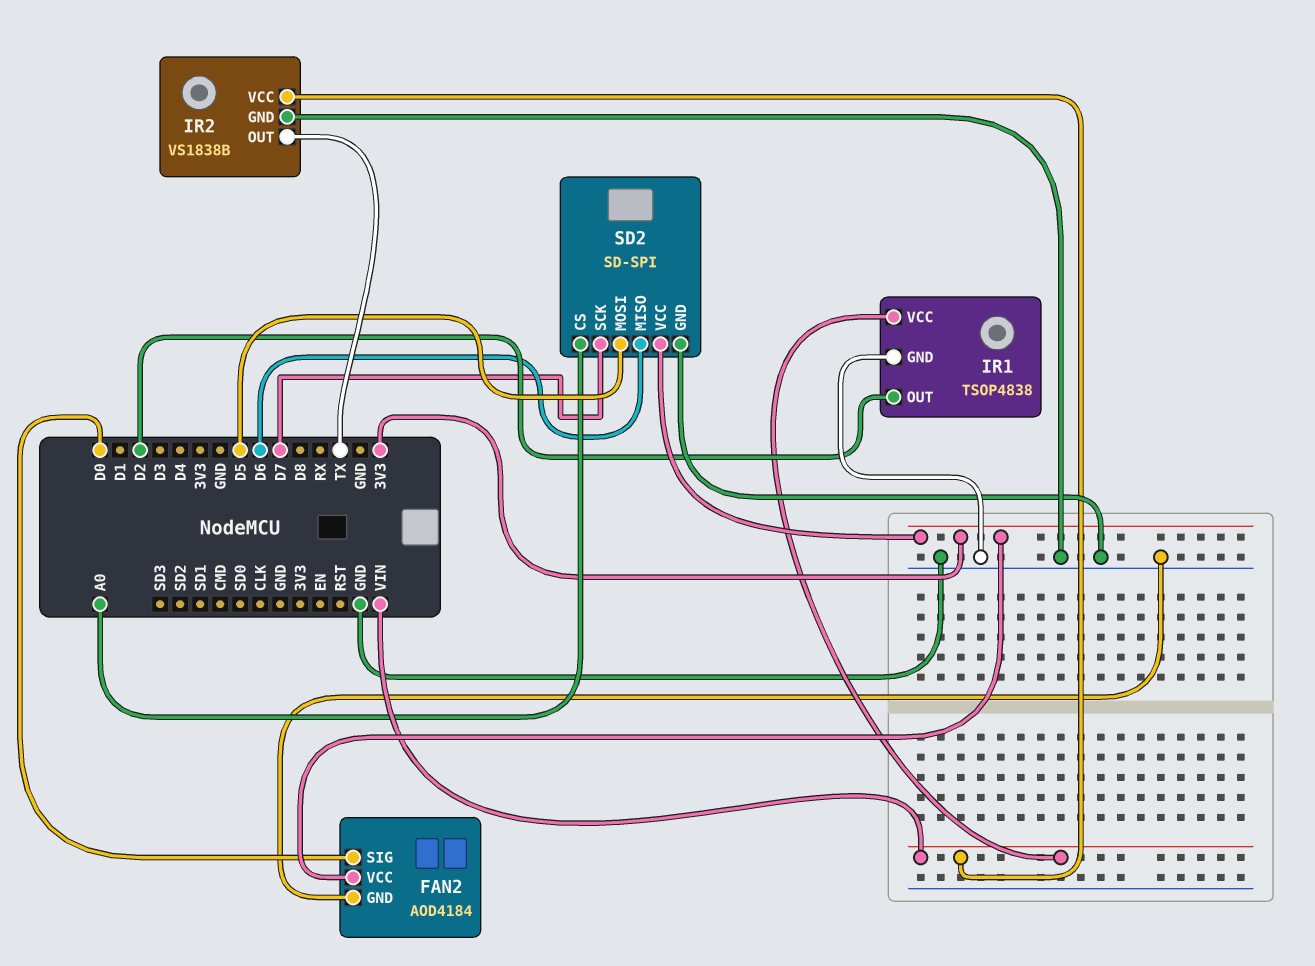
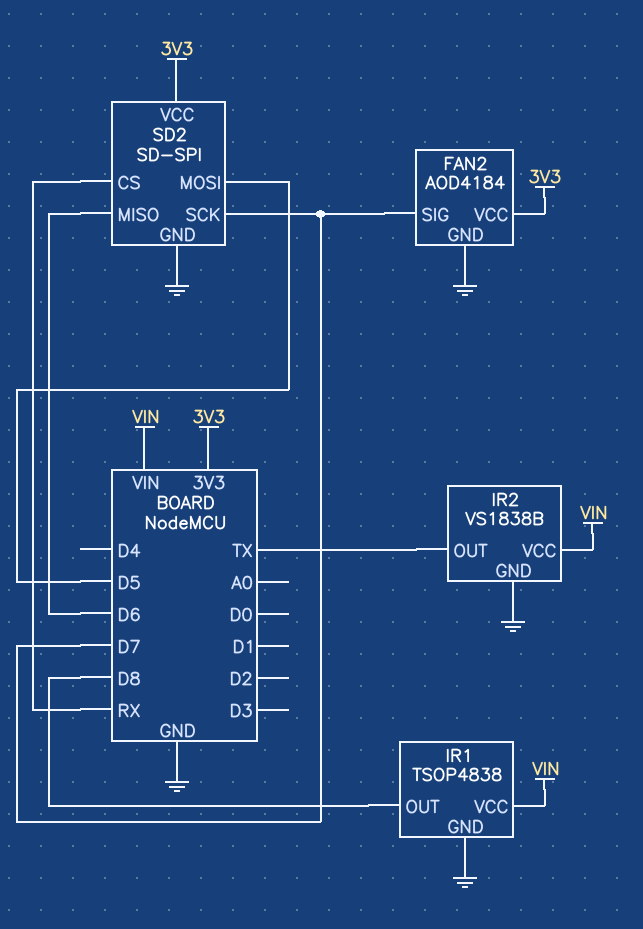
FAN2 pin SIG: D0 -> D7
IR1 pin OUT: D2 -> D8
SD2 pin CS: A0 -> RX

